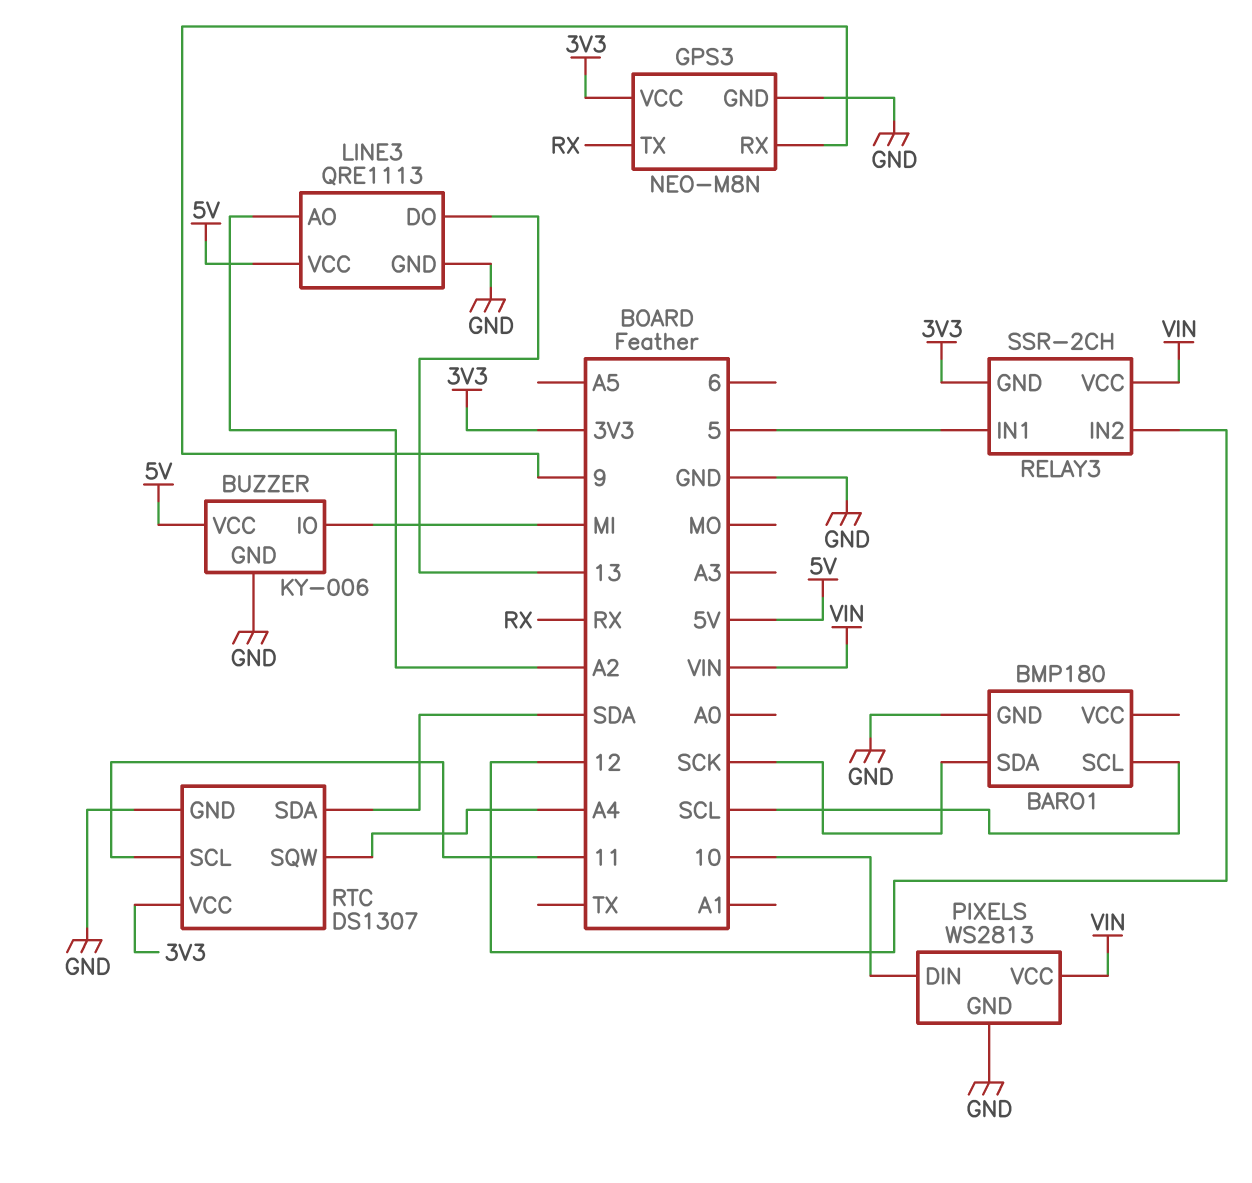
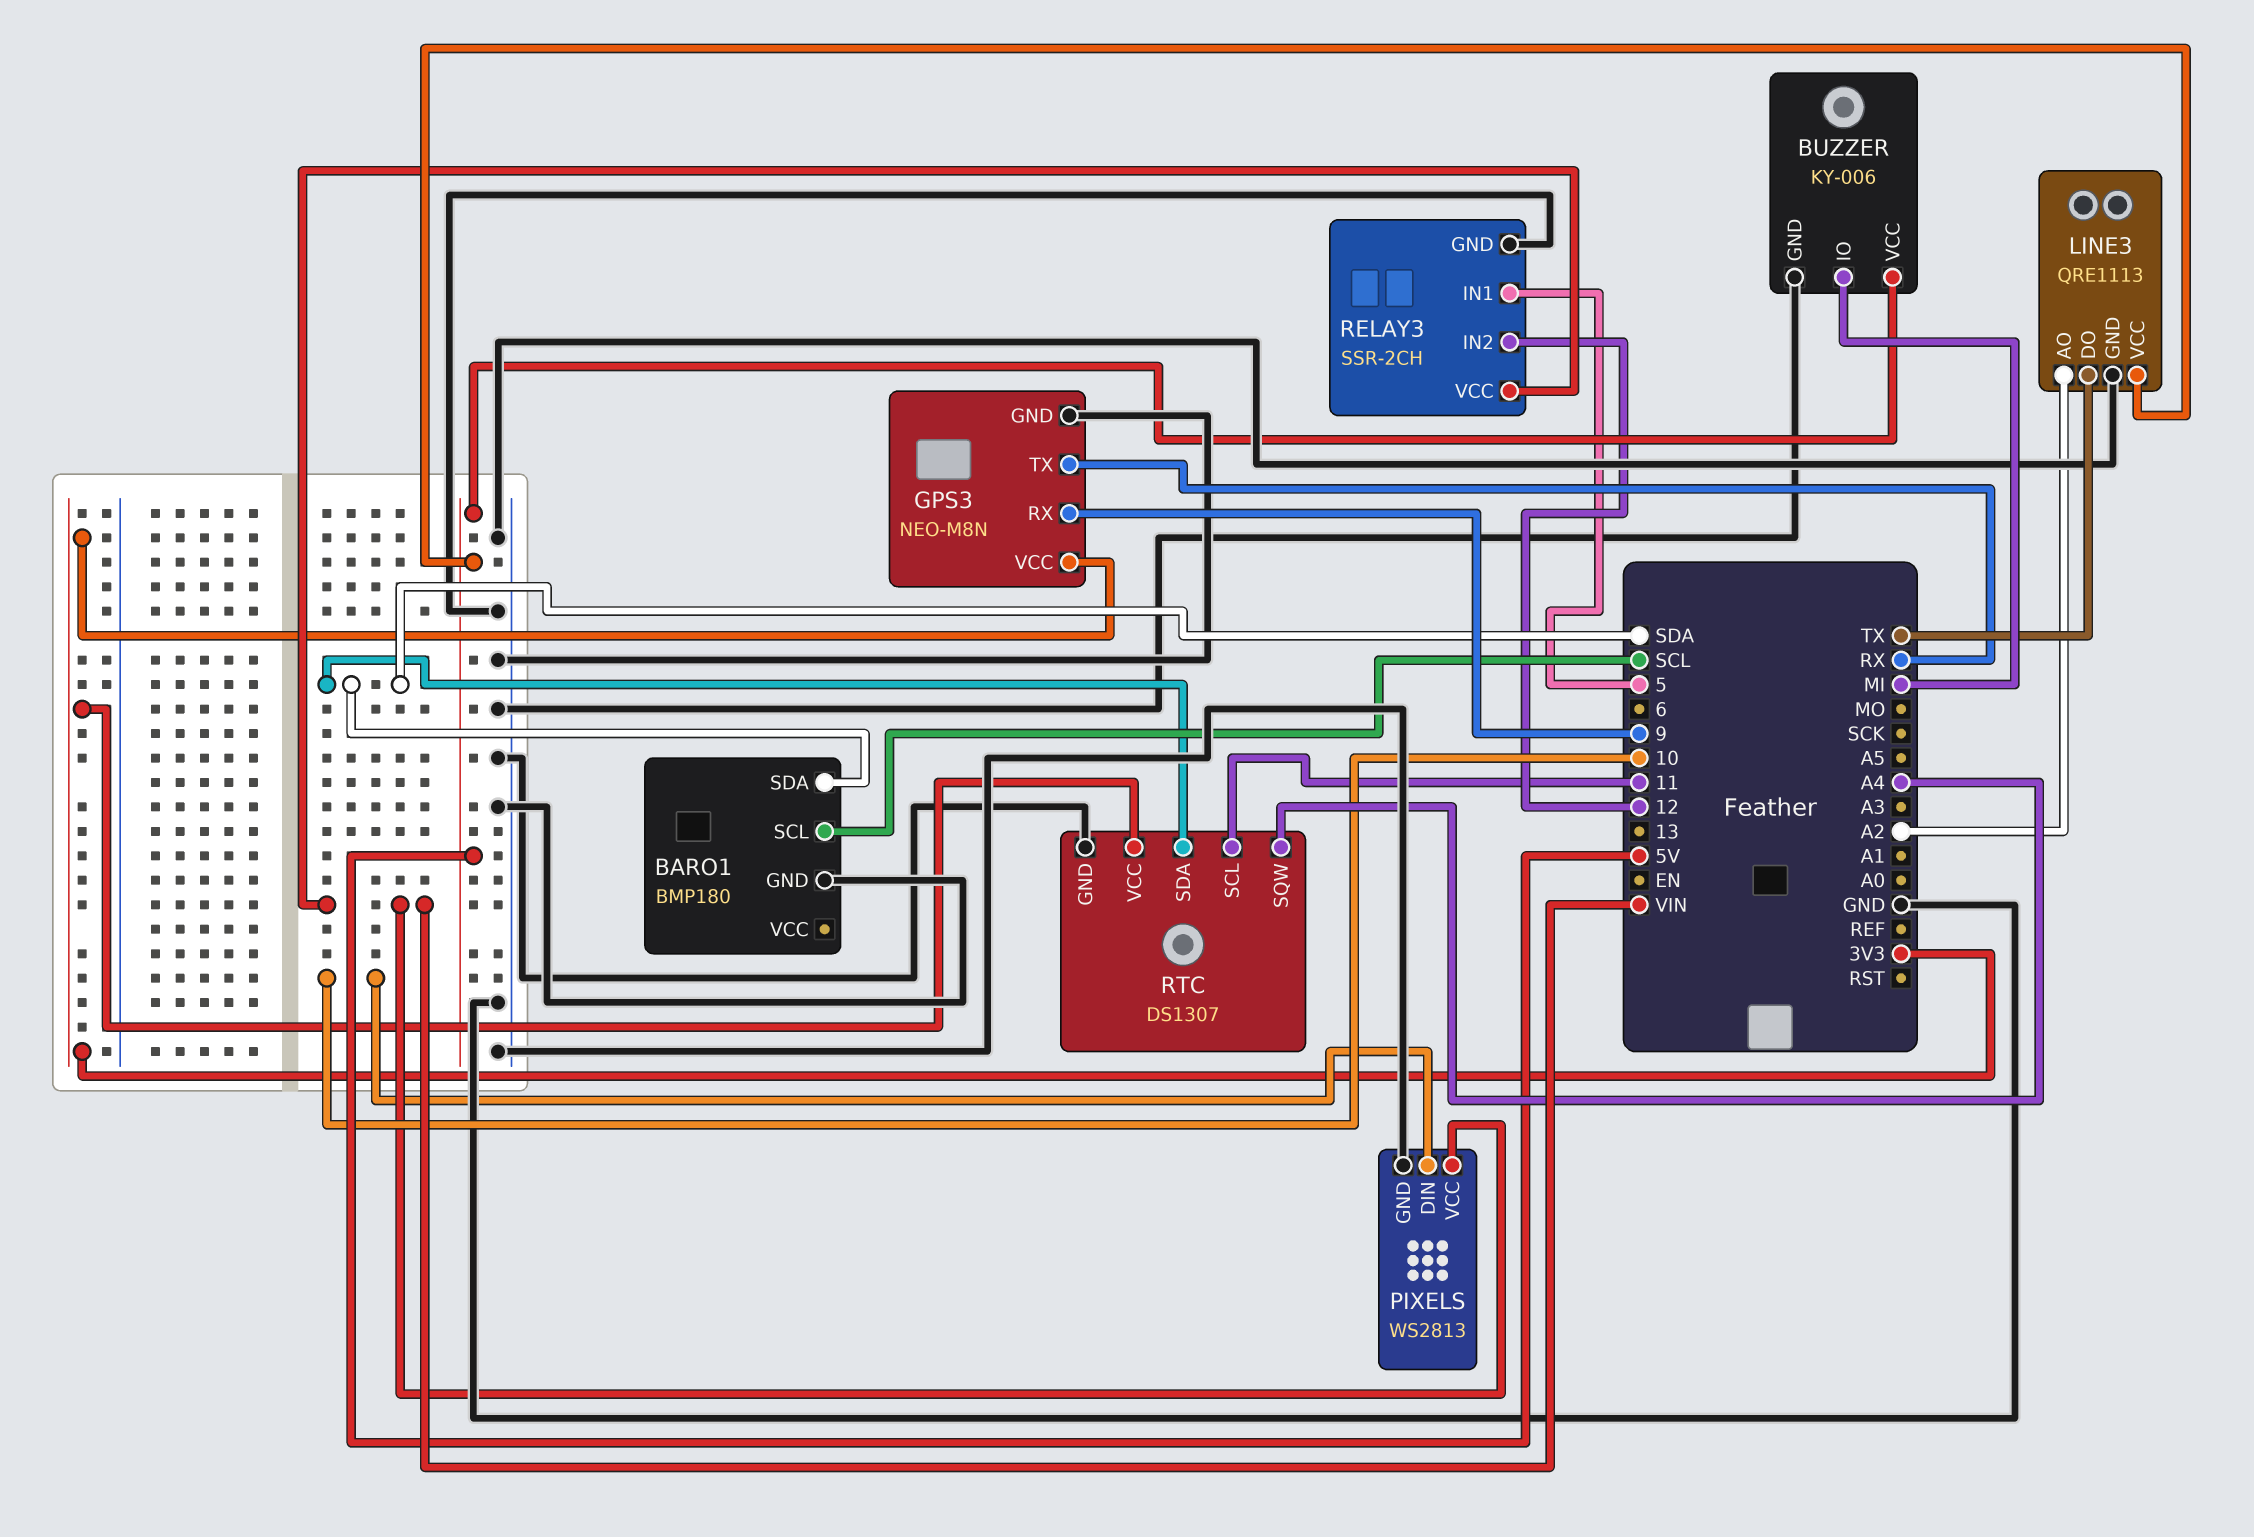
BARO1 pin SDA: SCK -> SDA
LINE3 pin DO: 13 -> TX
RELAY3 pin GND: 3V3 -> GND

